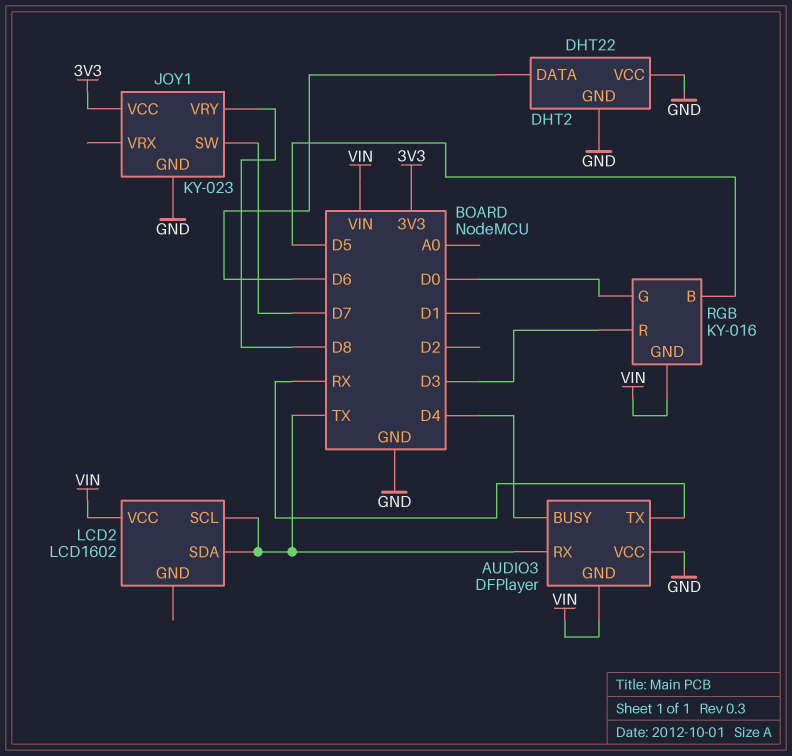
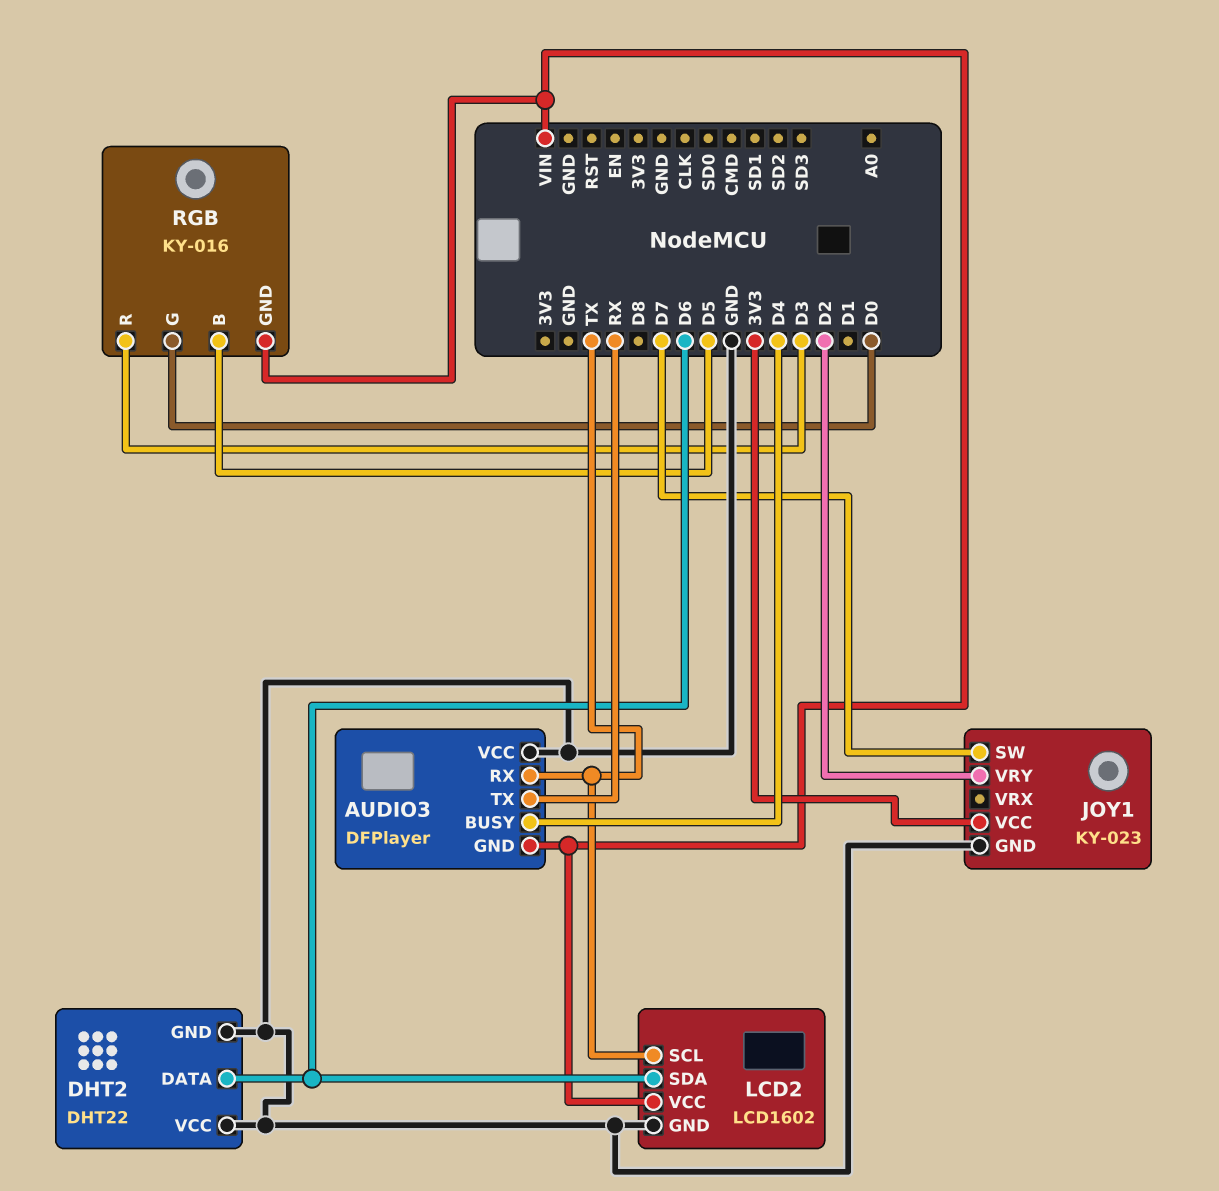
JOY1 pin VRY: D8 -> D2
LCD2 pin GND: none -> GND
LCD2 pin SDA: TX -> D6

